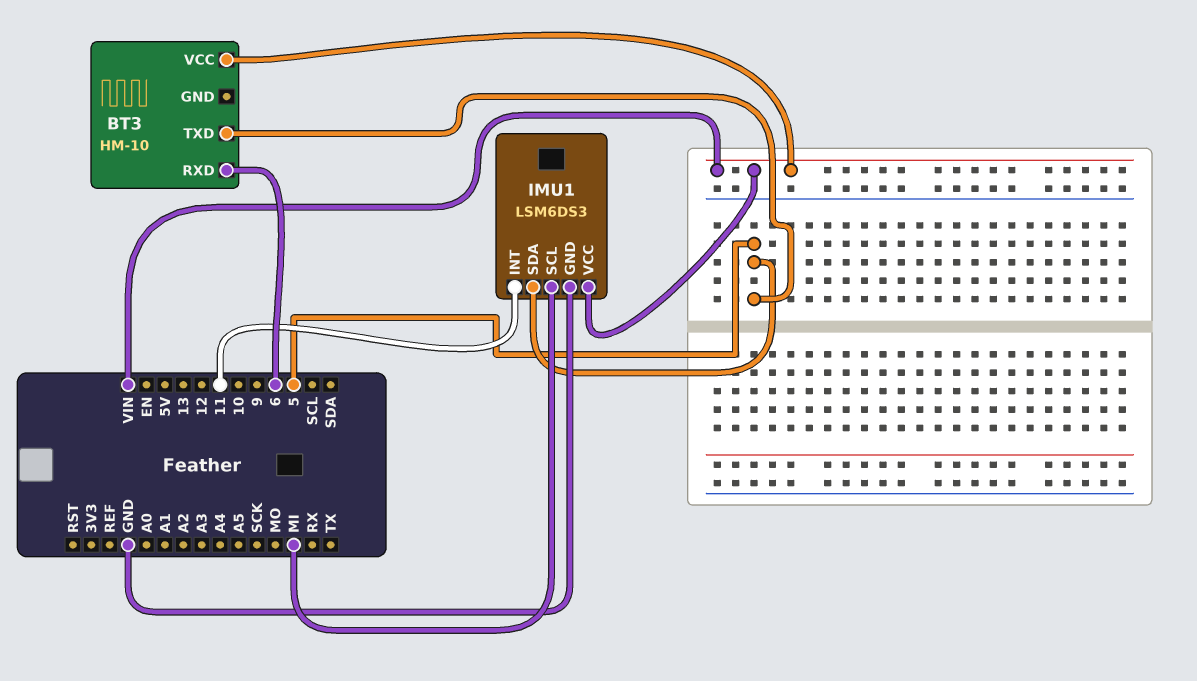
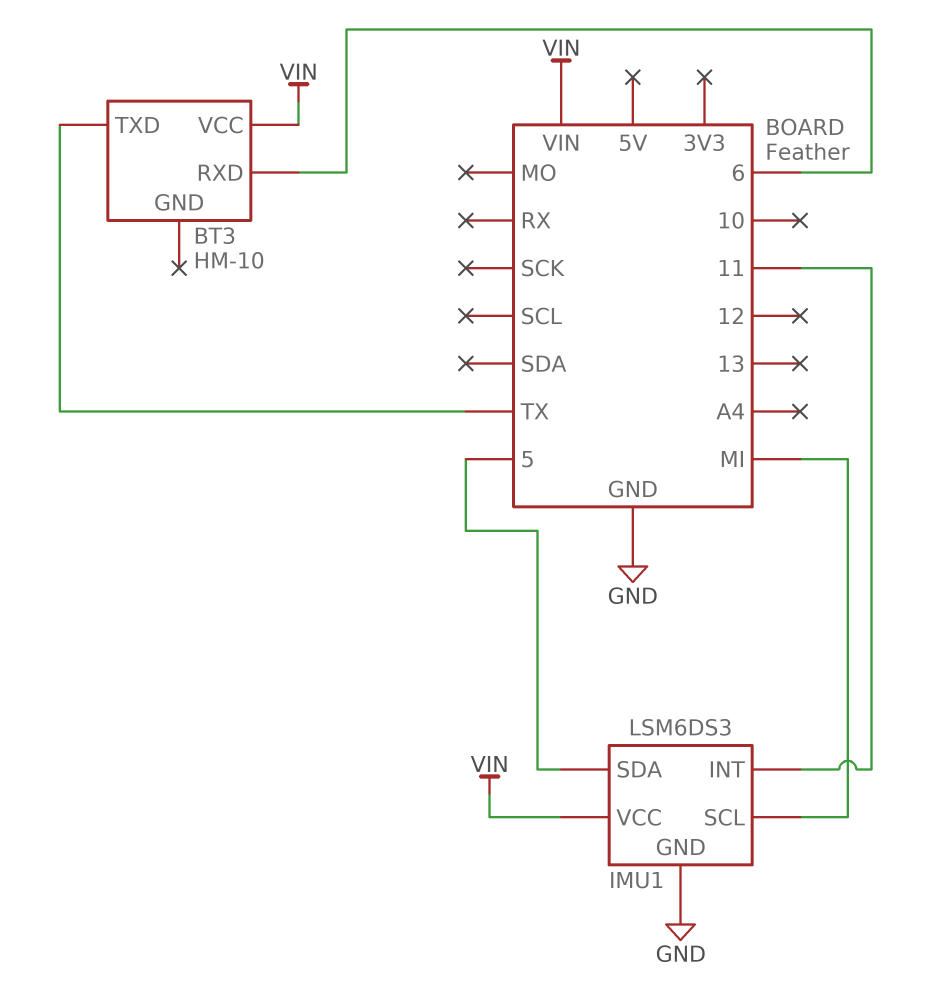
BT3 pin TXD: 5 -> TX

